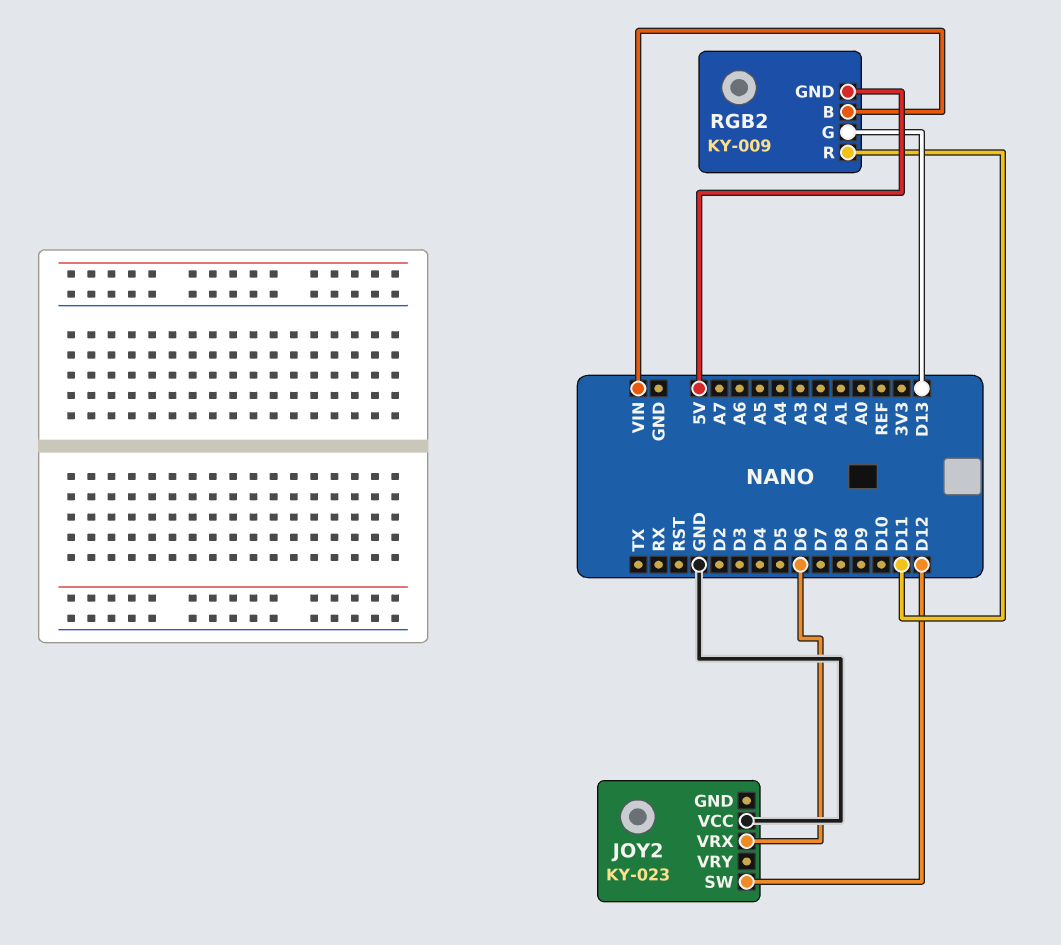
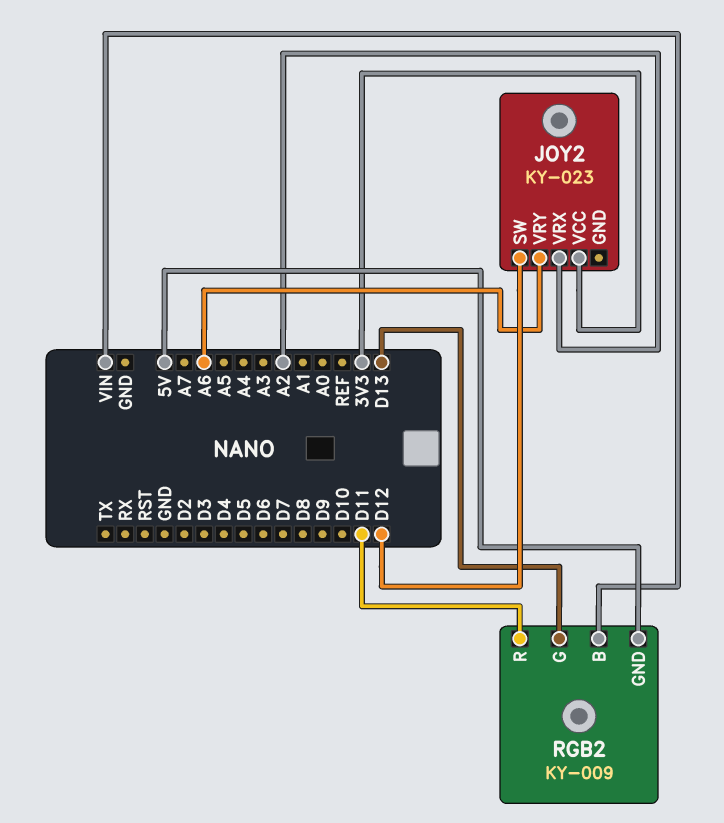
JOY2 pin VCC: GND -> 3V3
JOY2 pin VRX: D6 -> A2
JOY2 pin VRY: none -> A6

